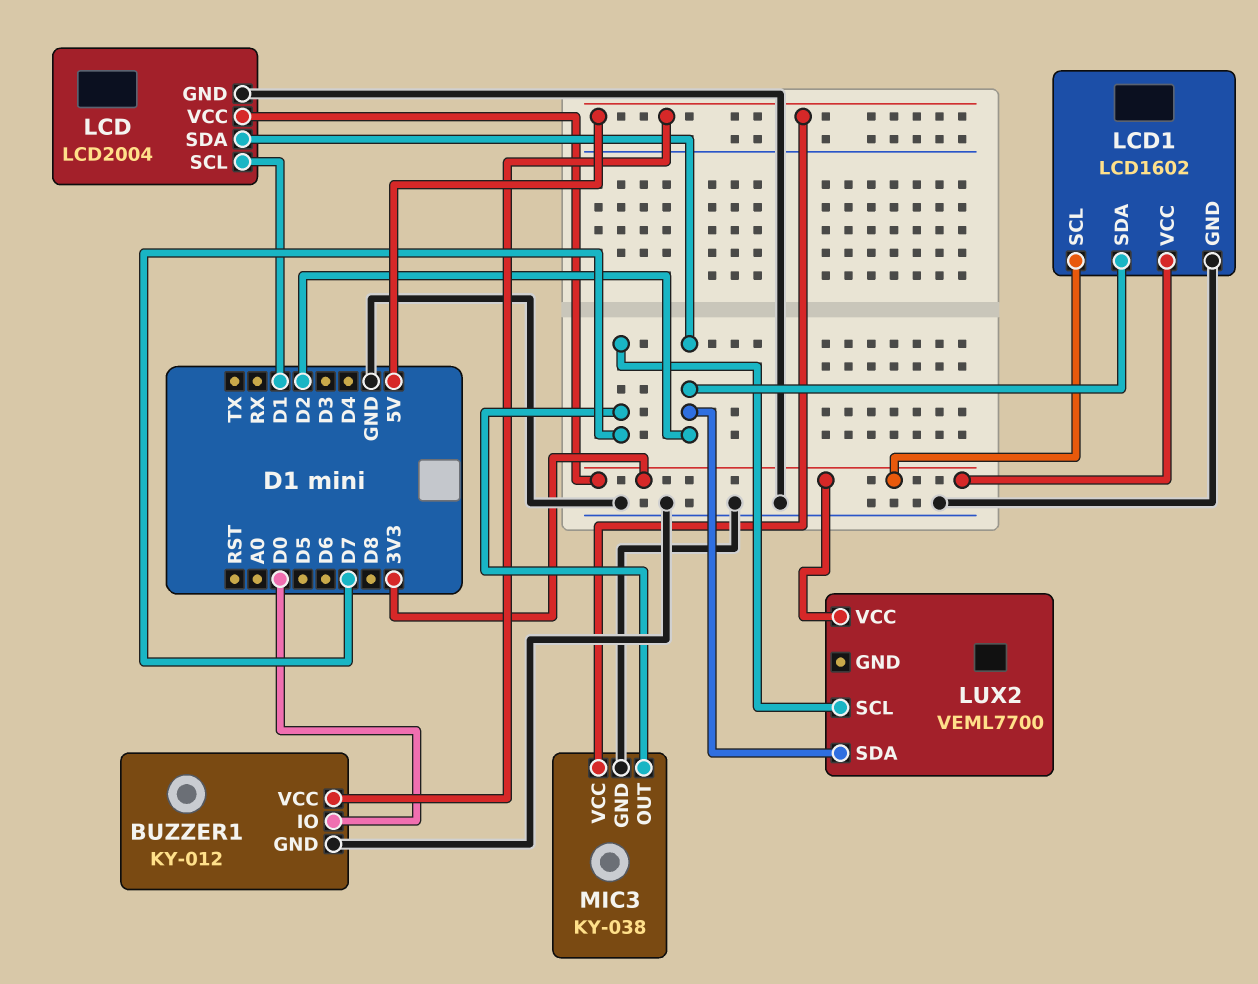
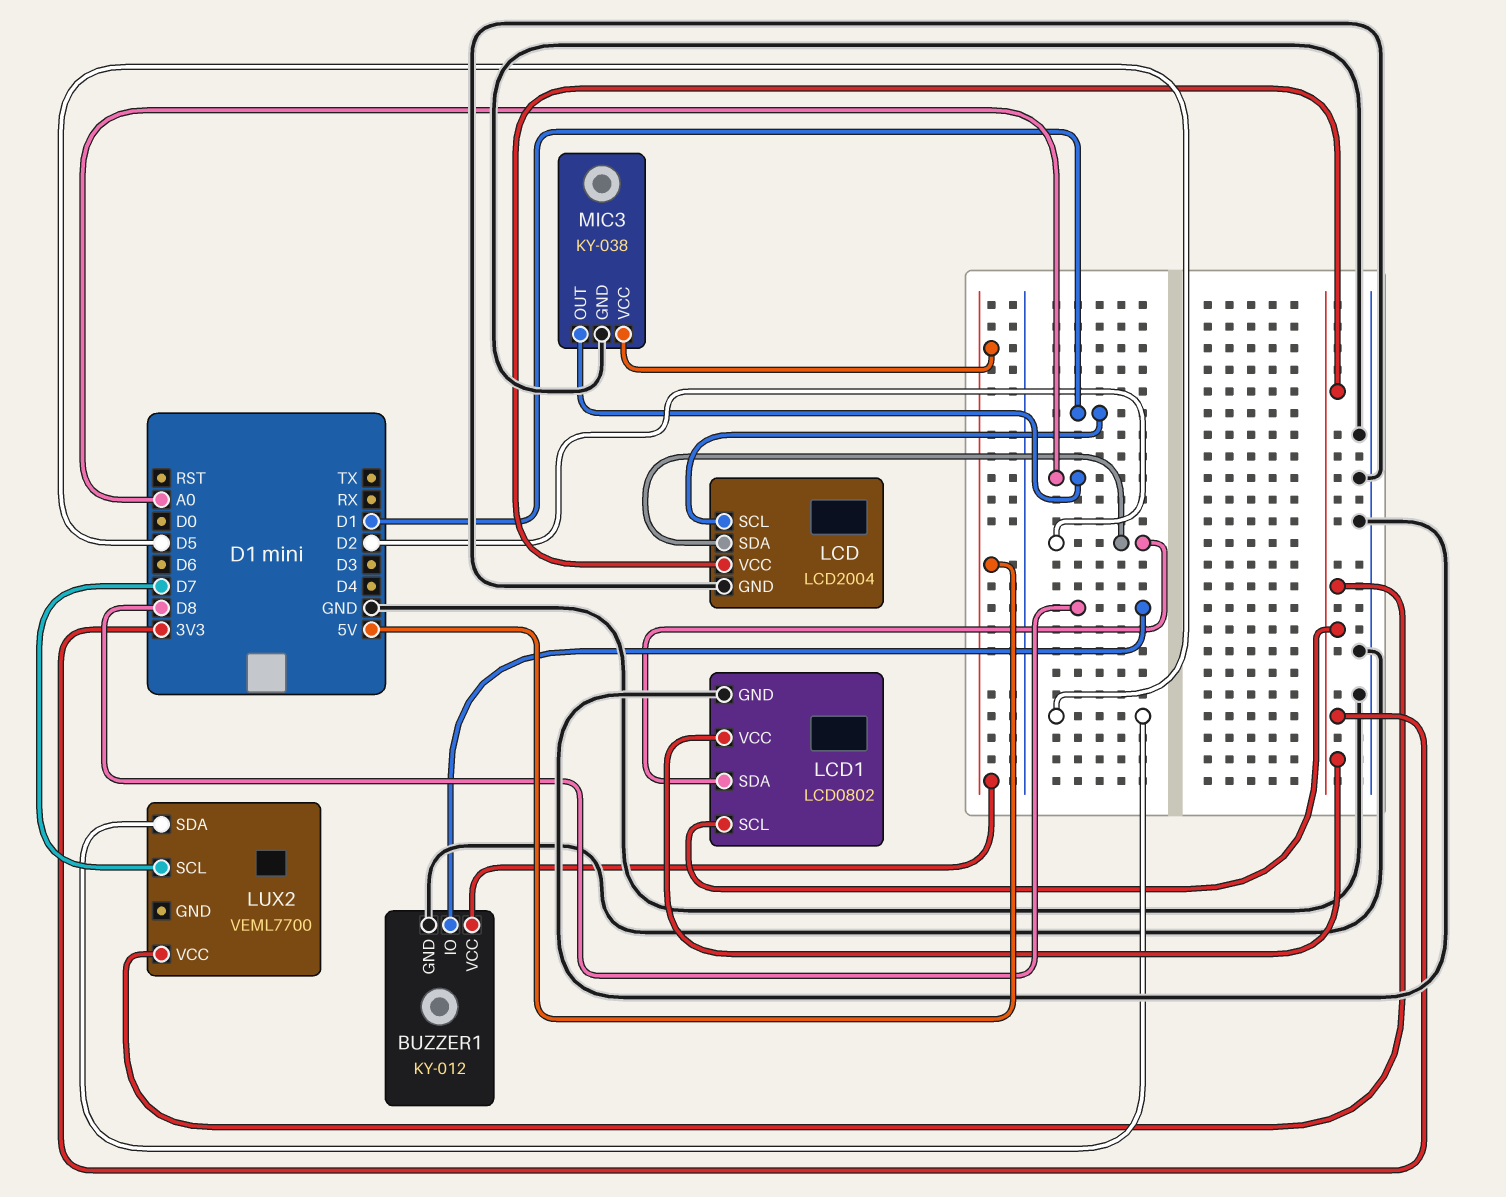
BUZZER1 pin IO: D0 -> D8
LCD1: LCD1602 -> LCD0802
LUX2 pin SDA: D2 -> D5
MIC3 pin OUT: D7 -> A0

